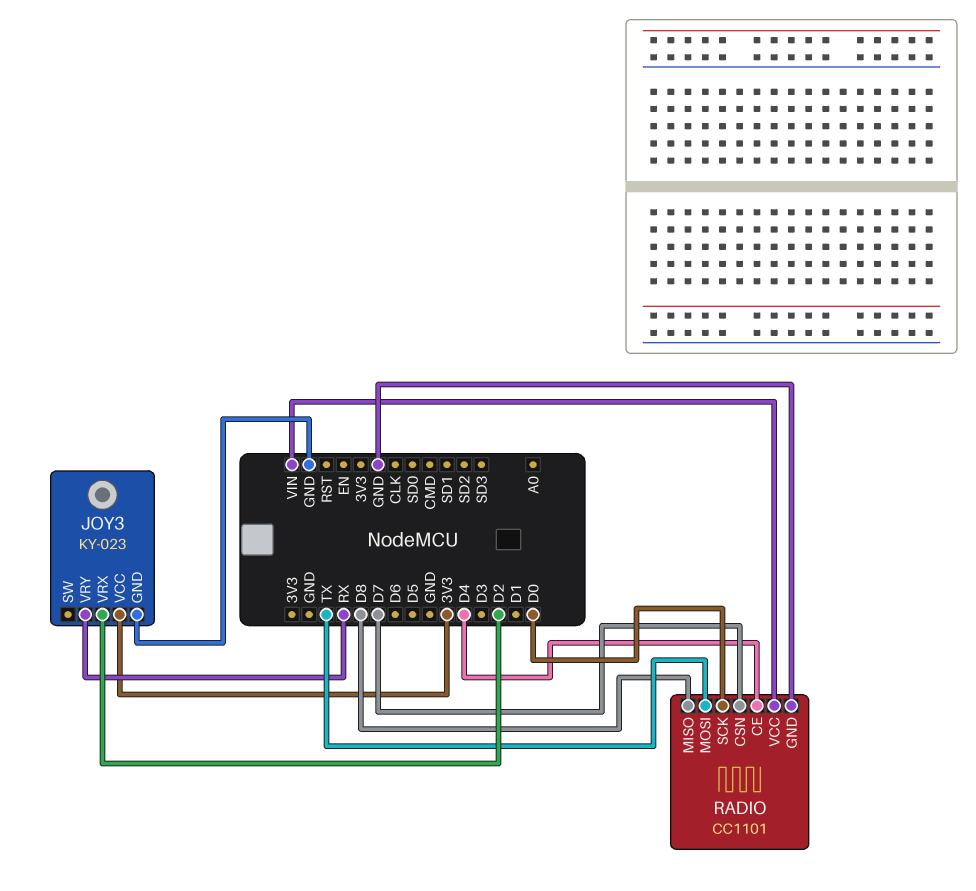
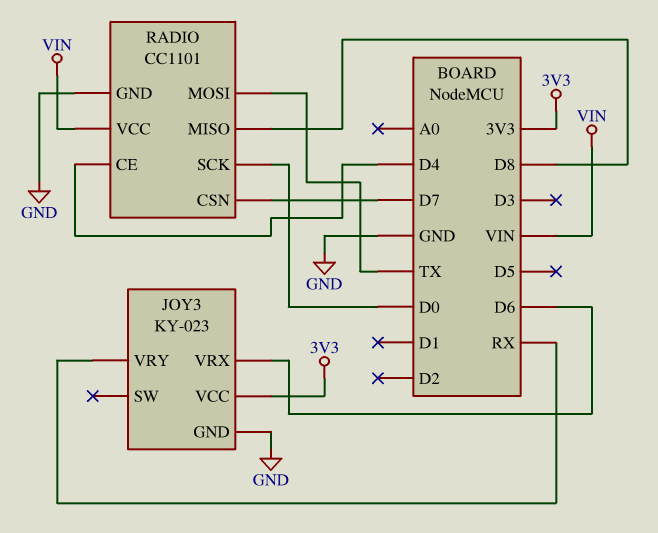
JOY3 pin VRX: D2 -> D6

